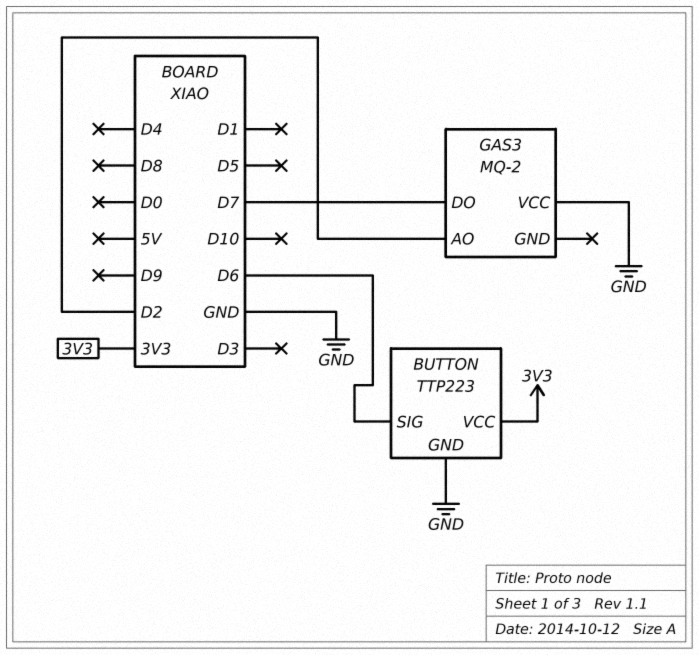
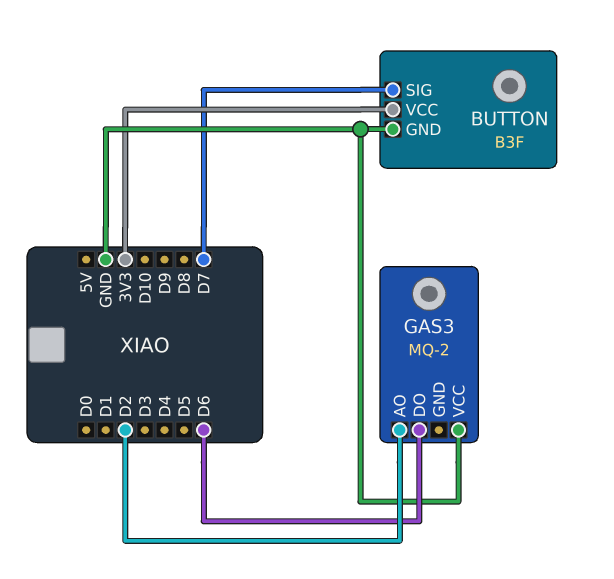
BUTTON: TTP223 -> B3F
BUTTON pin SIG: D6 -> D7
GAS3 pin DO: D7 -> D6

